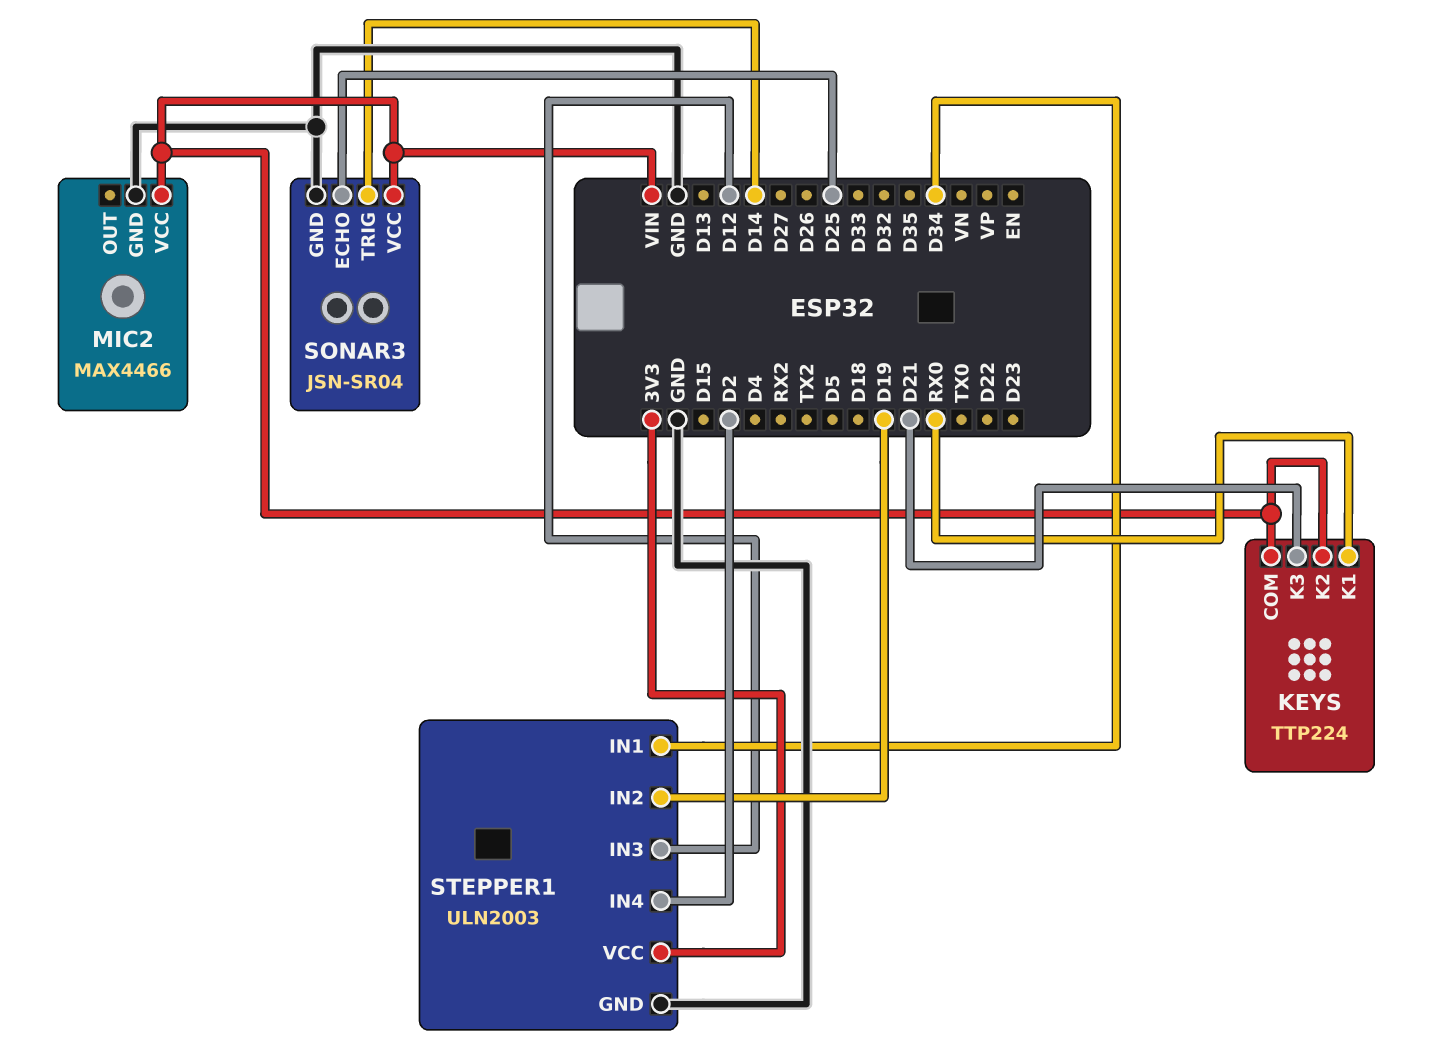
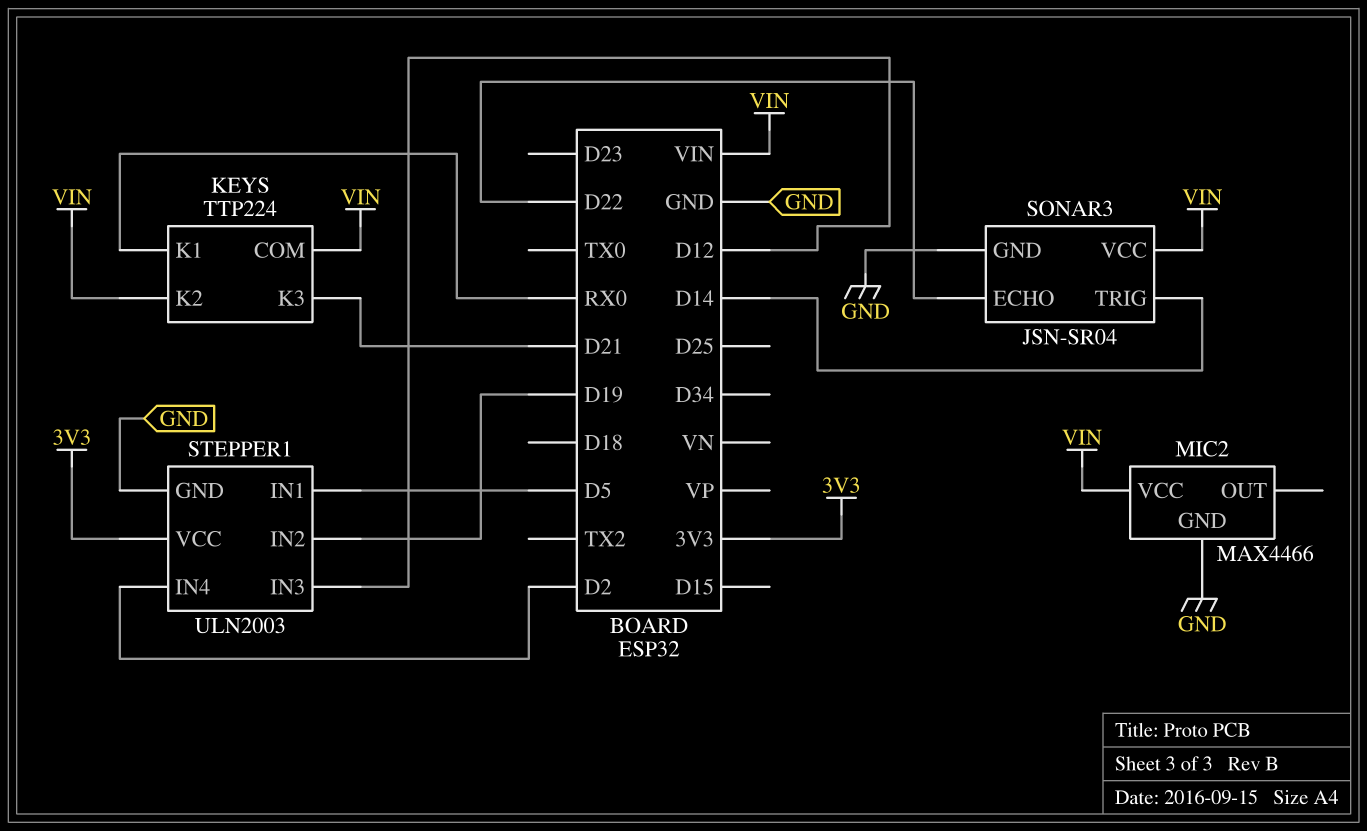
SONAR3 pin ECHO: D25 -> D22
STEPPER1 pin IN1: D34 -> D5

